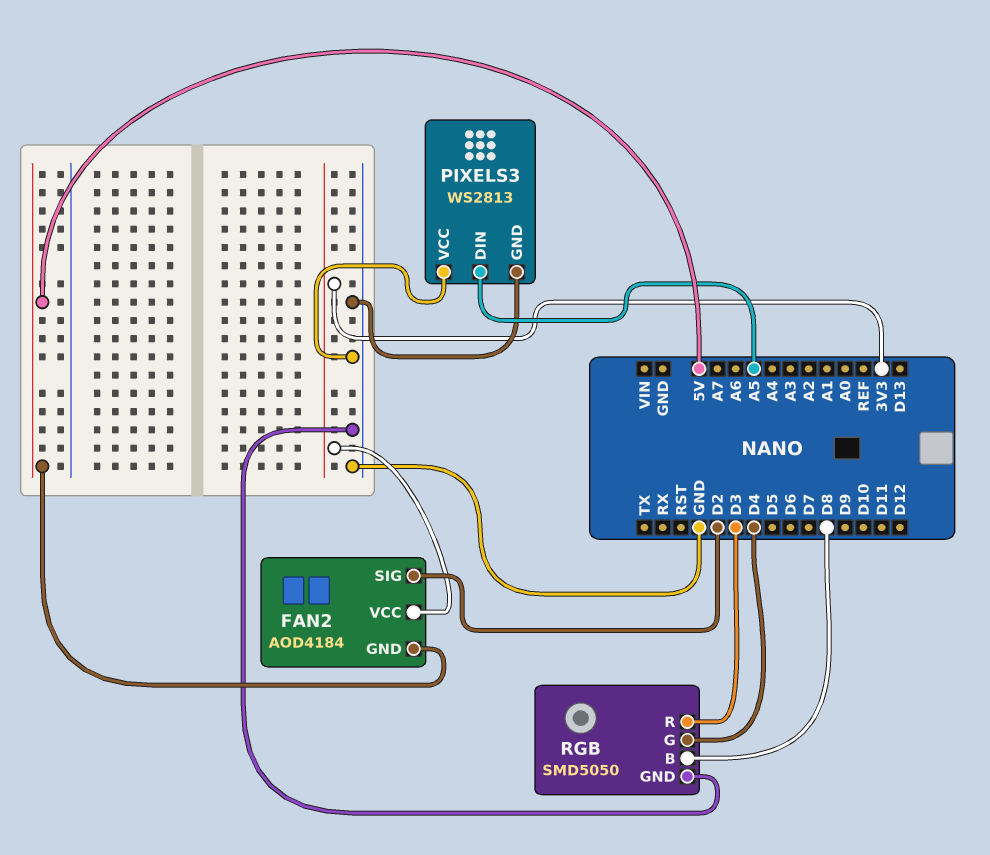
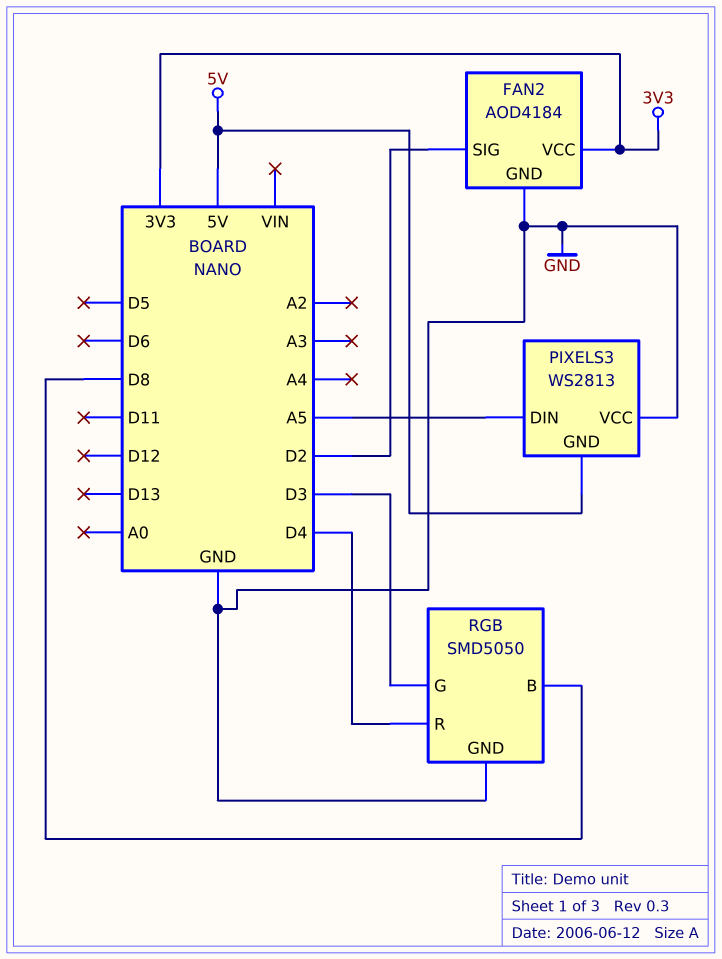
FAN2 pin GND: 5V -> GND
PIXELS3 pin GND: GND -> 5V
RGB pin G: D4 -> D3
RGB pin R: D3 -> D4

